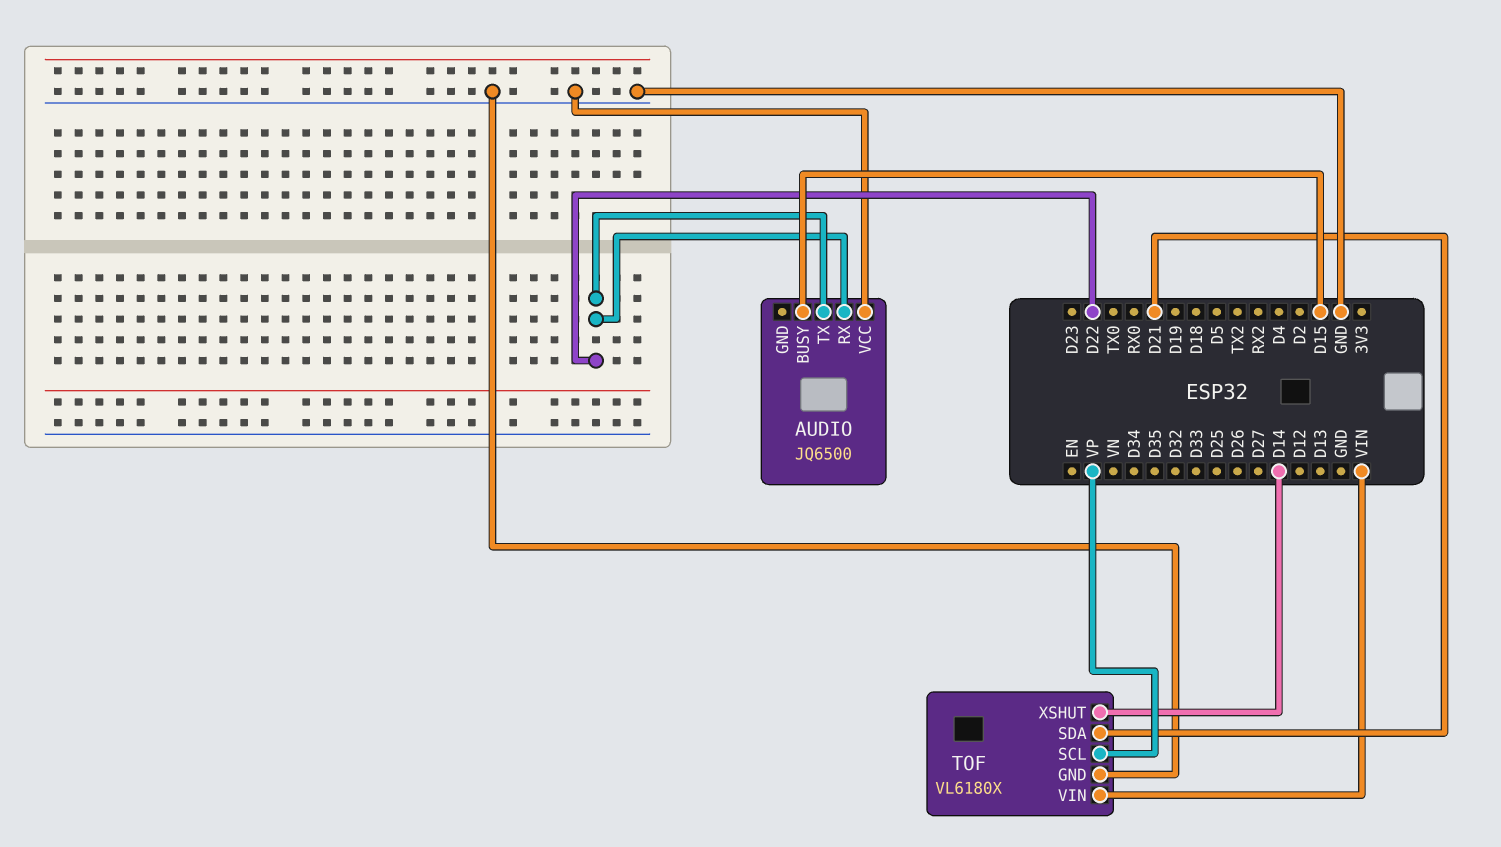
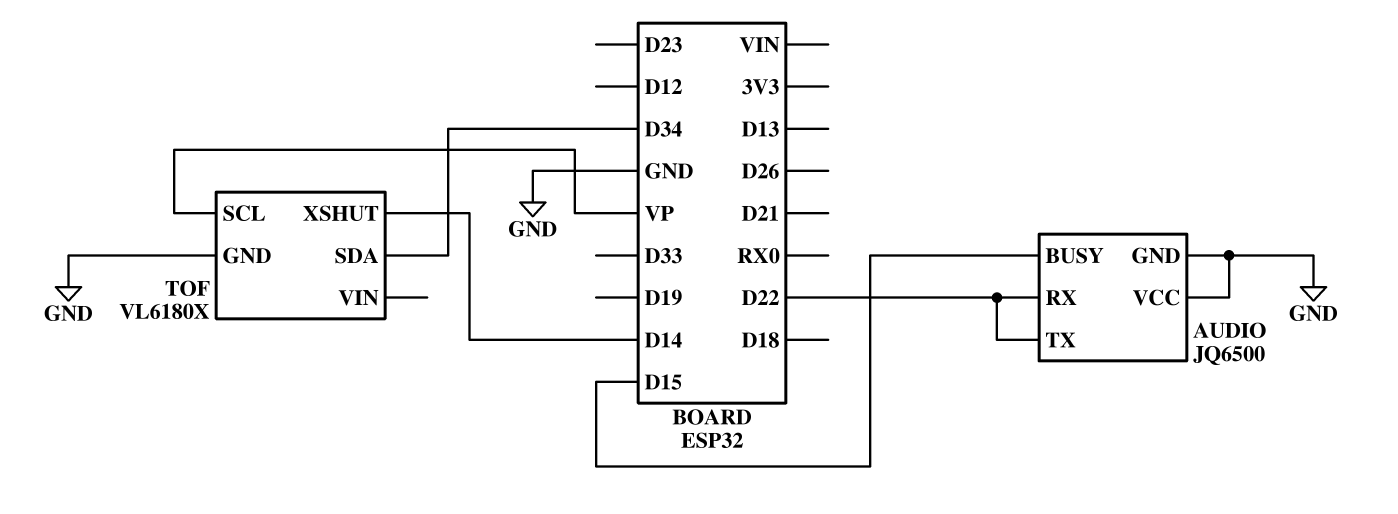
AUDIO pin GND: none -> GND
TOF pin SDA: D21 -> D34
TOF pin VIN: VIN -> none

